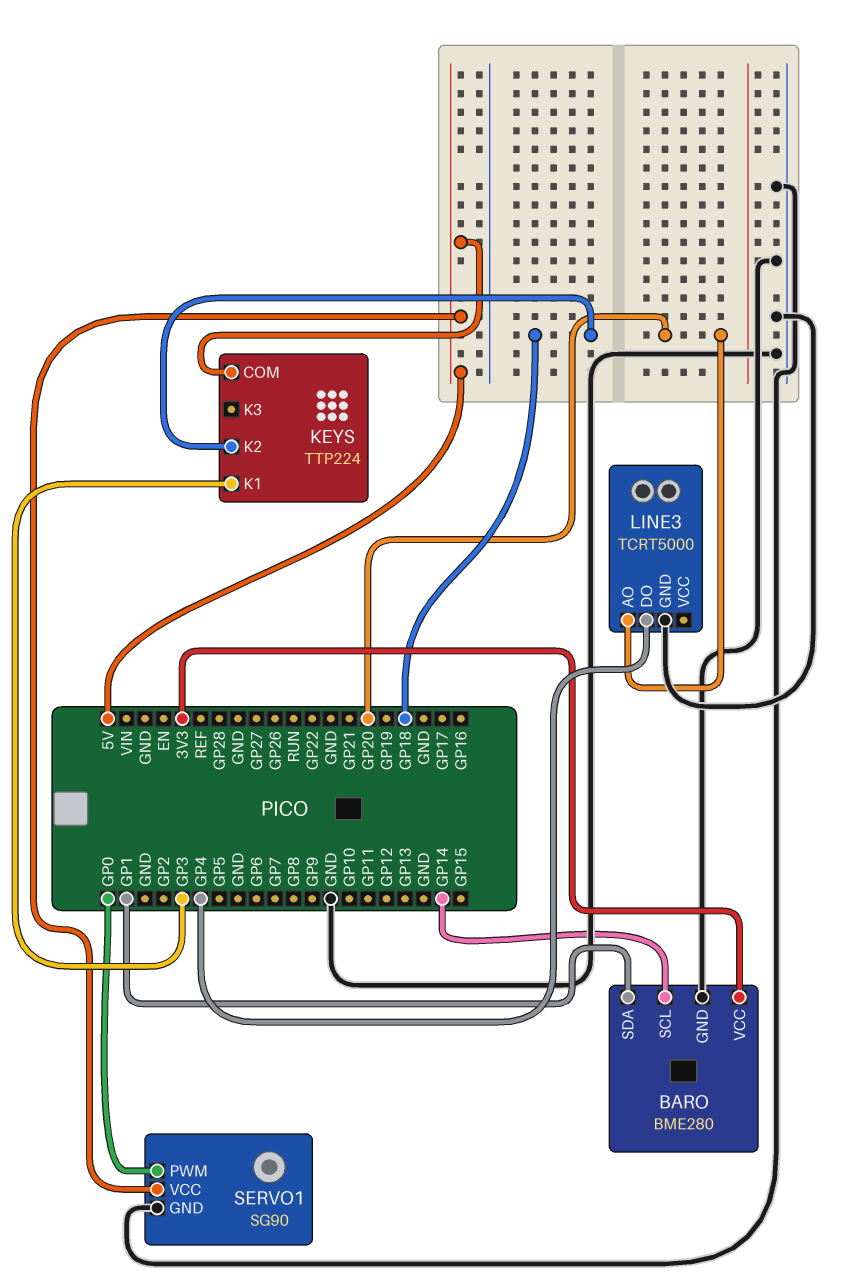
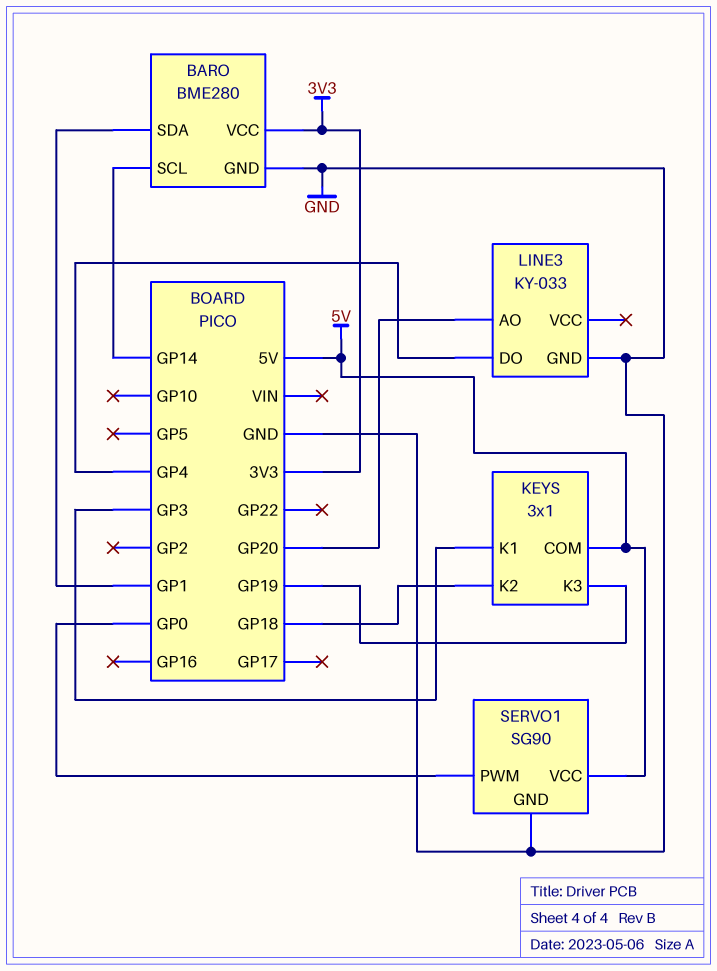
KEYS: TTP224 -> 3x1
KEYS pin K3: none -> GP19
LINE3: TCRT5000 -> KY-033

